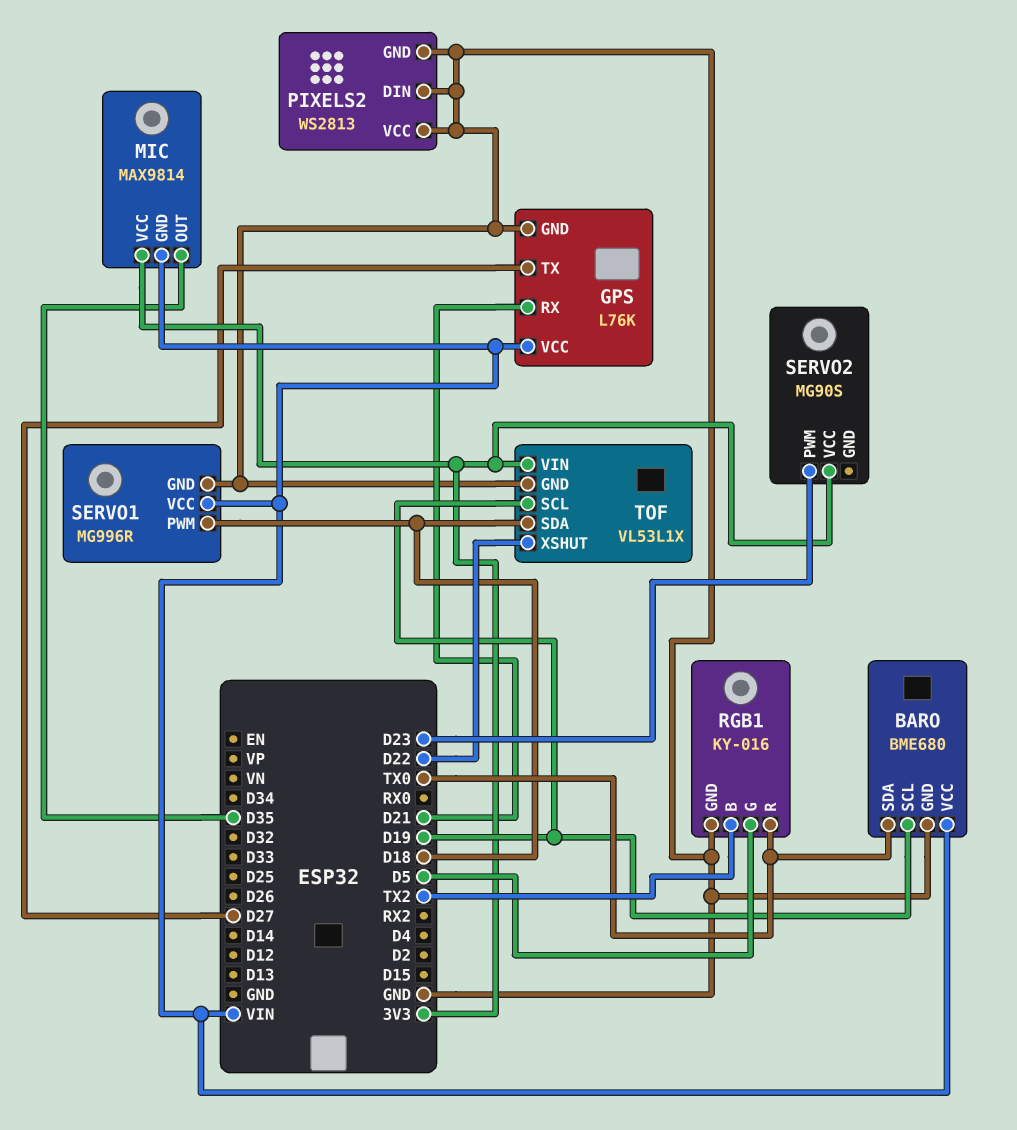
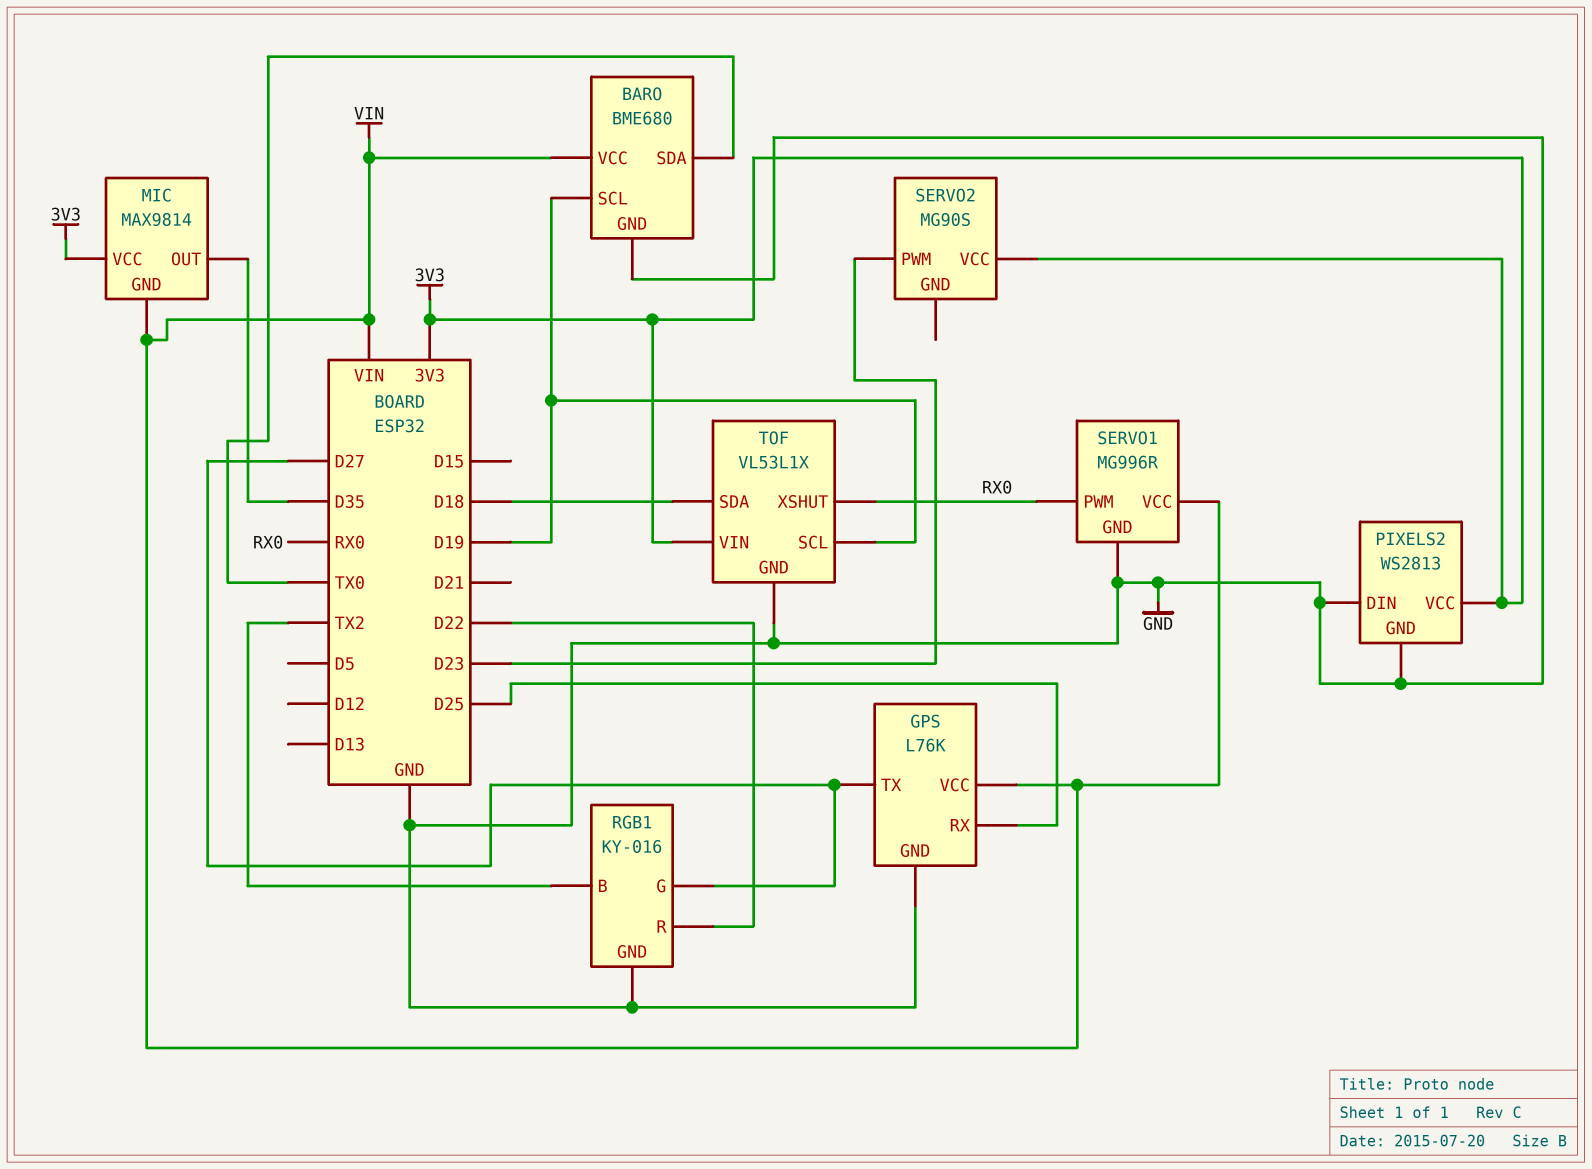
GPS pin RX: D21 -> D25
PIXELS2 pin VCC: GND -> 3V3
RGB1 pin G: D5 -> D27
RGB1 pin R: TX0 -> D22
SERVO1 pin PWM: D18 -> RX0
TOF pin XSHUT: D22 -> RX0

